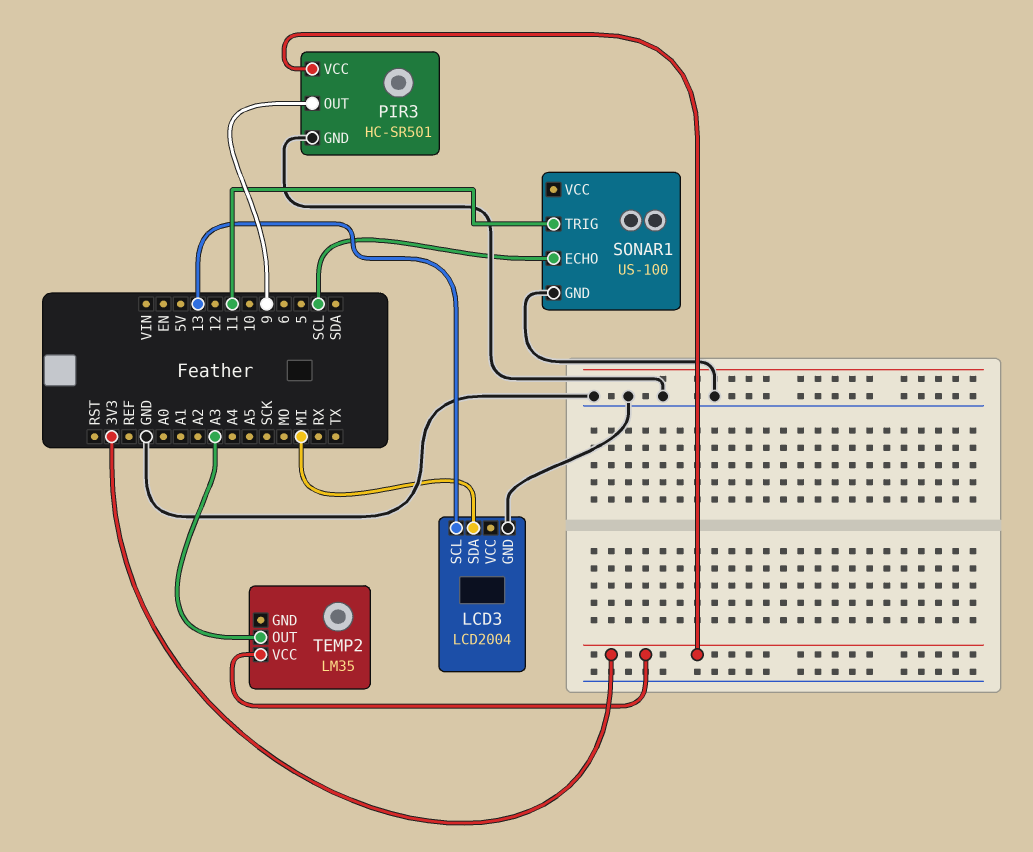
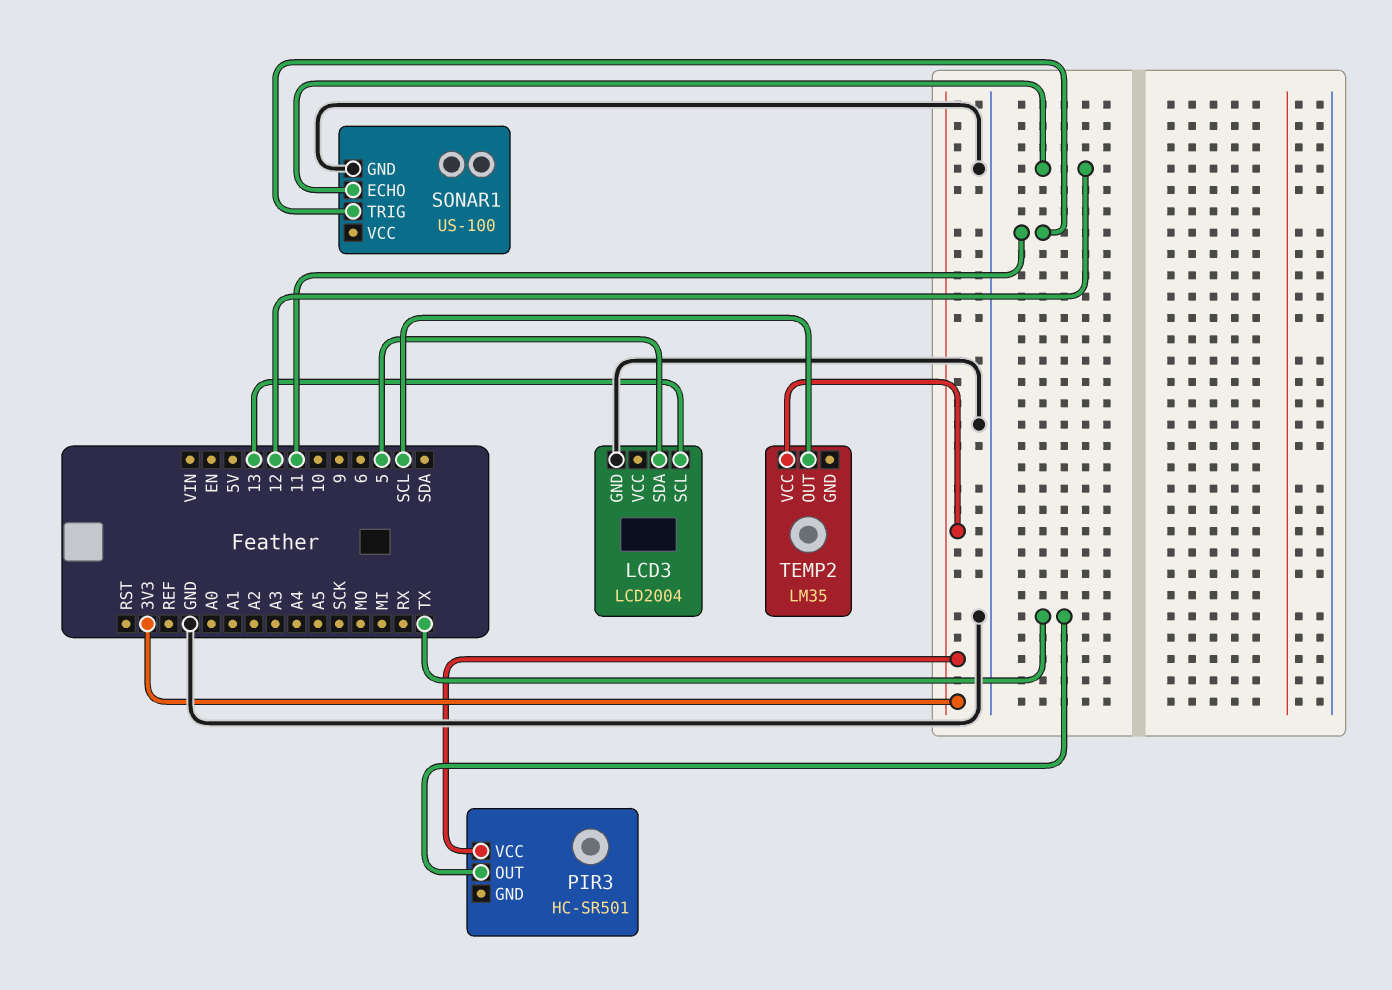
LCD3 pin SDA: MI -> 5
PIR3 pin GND: GND -> none
PIR3 pin OUT: 9 -> TX
SONAR1 pin ECHO: SCL -> 12
TEMP2 pin OUT: A3 -> SCL

